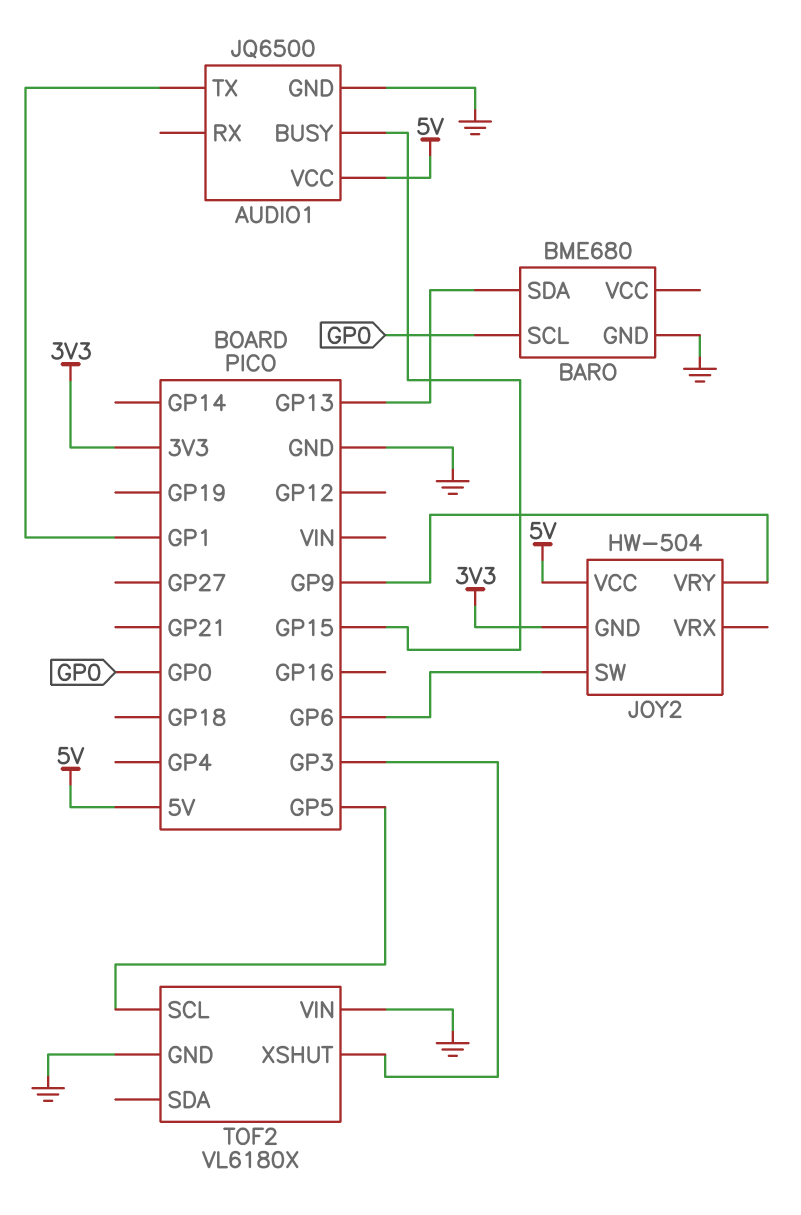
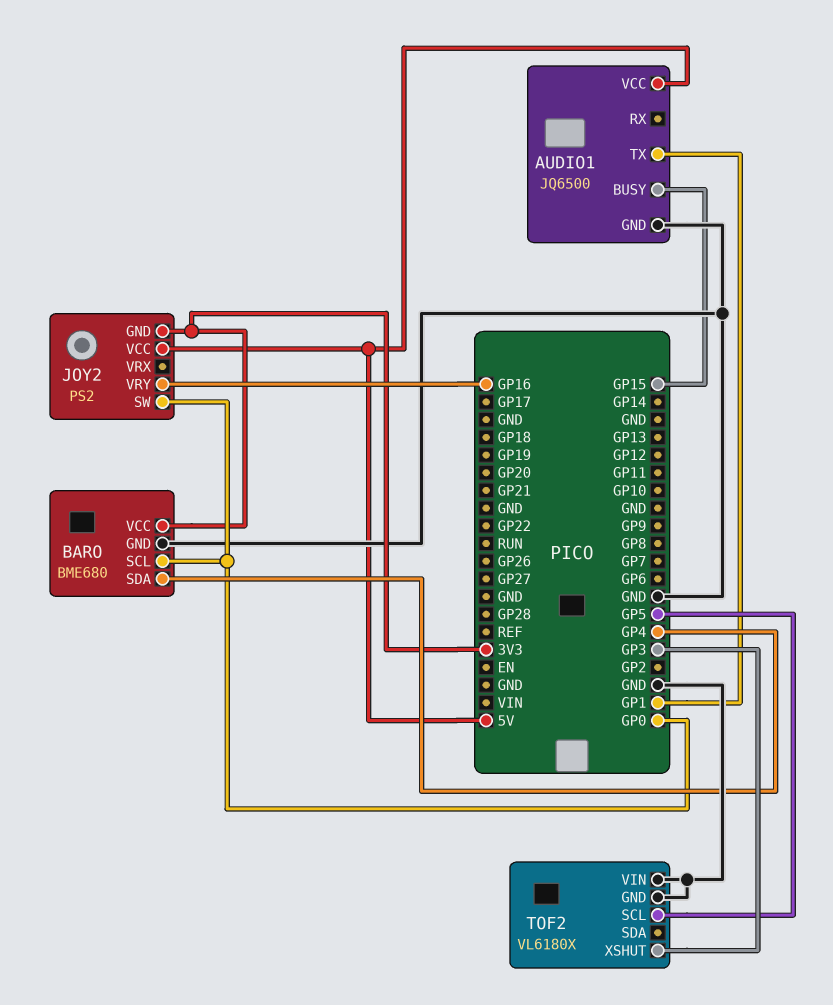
BARO pin SDA: GP13 -> GP4
BARO pin VCC: none -> 3V3
JOY2: HW-504 -> PS2
JOY2 pin SW: GP6 -> GP0
JOY2 pin VRY: GP9 -> GP16

